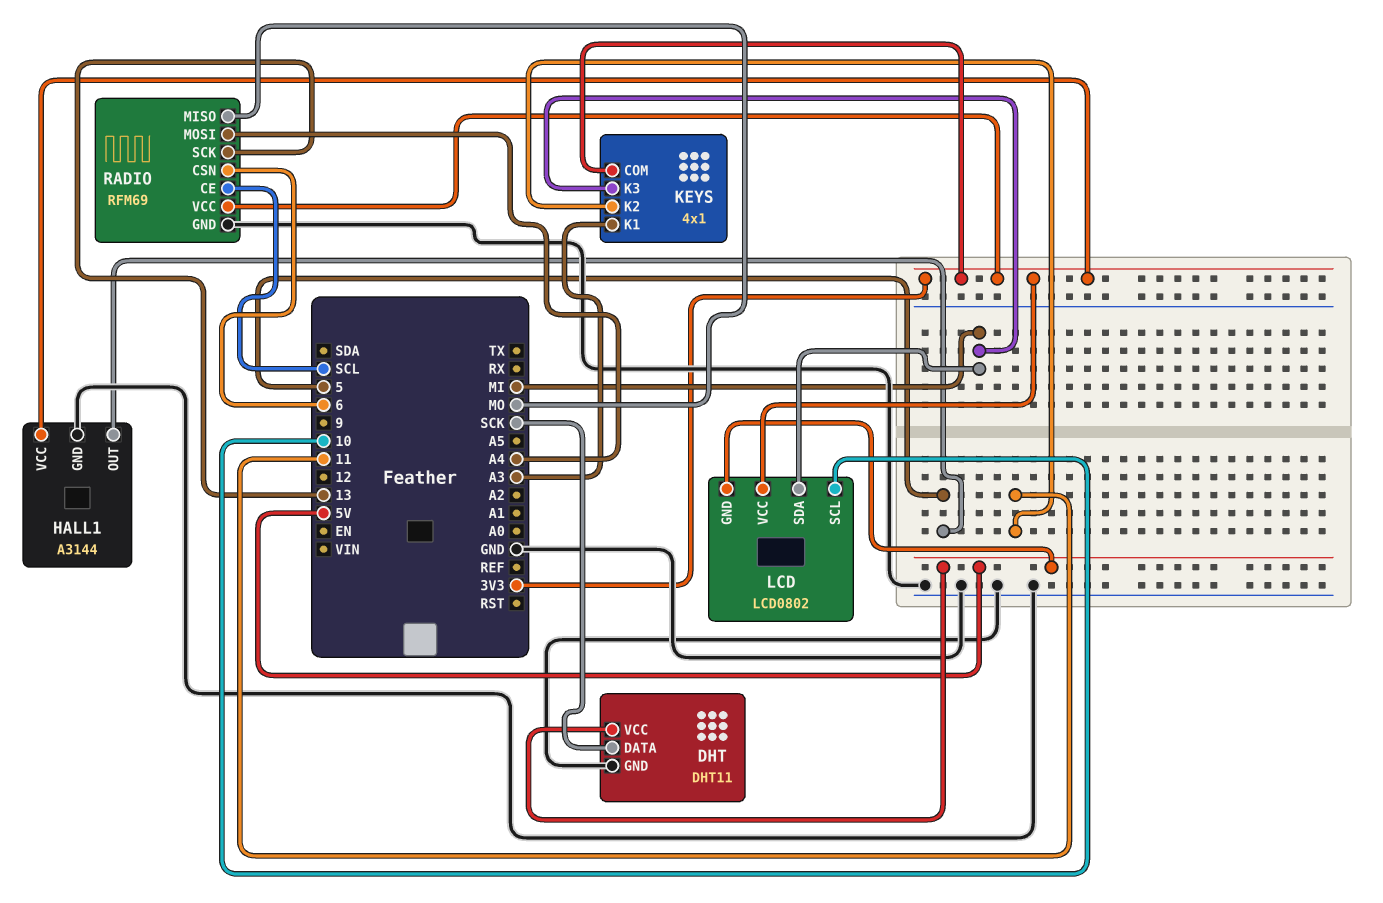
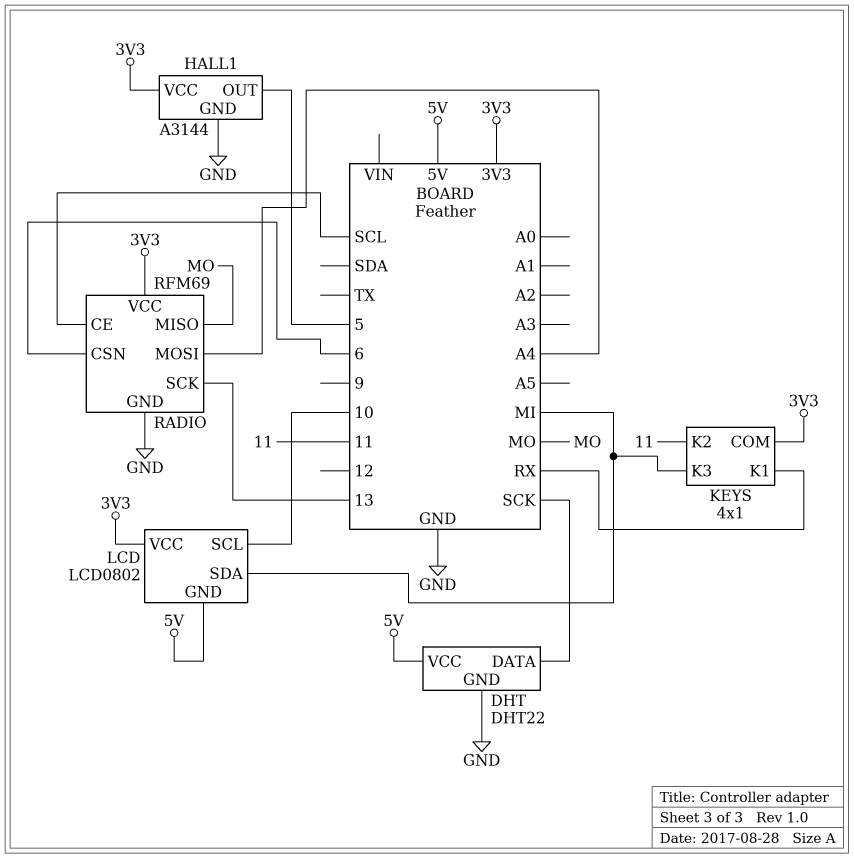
DHT: DHT11 -> DHT22
KEYS pin K1: A3 -> RX

